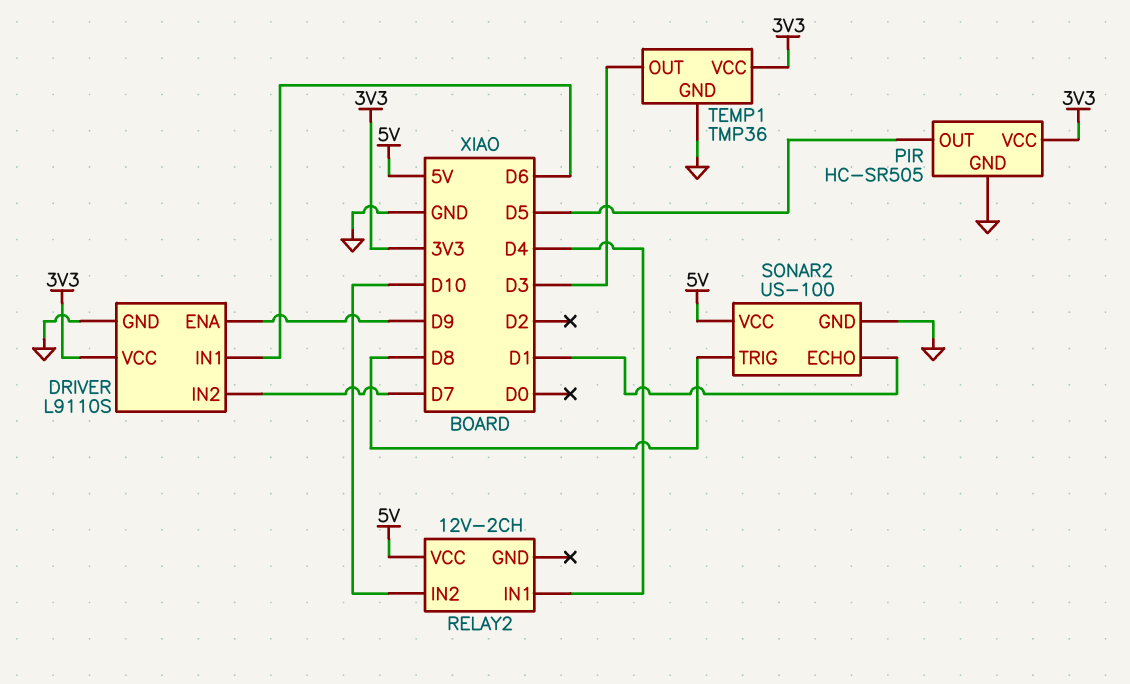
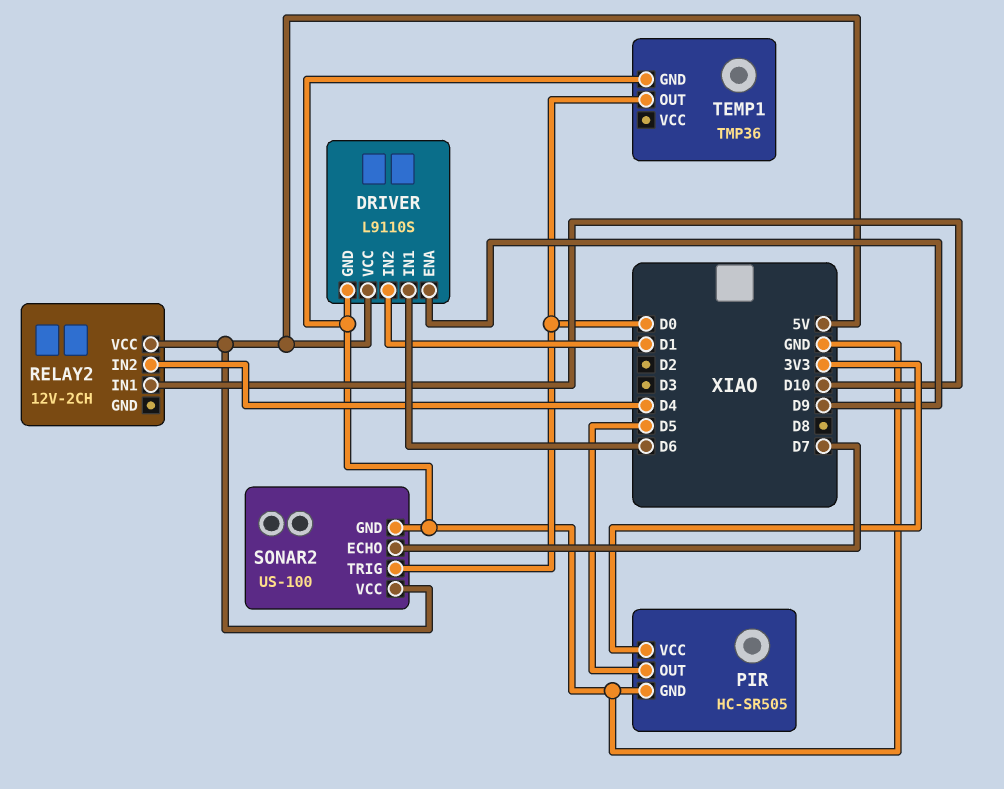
DRIVER pin IN2: D7 -> D1
DRIVER pin VCC: 3V3 -> 5V
RELAY2 pin IN1: D4 -> D10
RELAY2 pin IN2: D10 -> D4
SONAR2 pin ECHO: D1 -> D7
SONAR2 pin TRIG: D8 -> D0
TEMP1 pin OUT: D3 -> D0
TEMP1 pin VCC: 3V3 -> none

